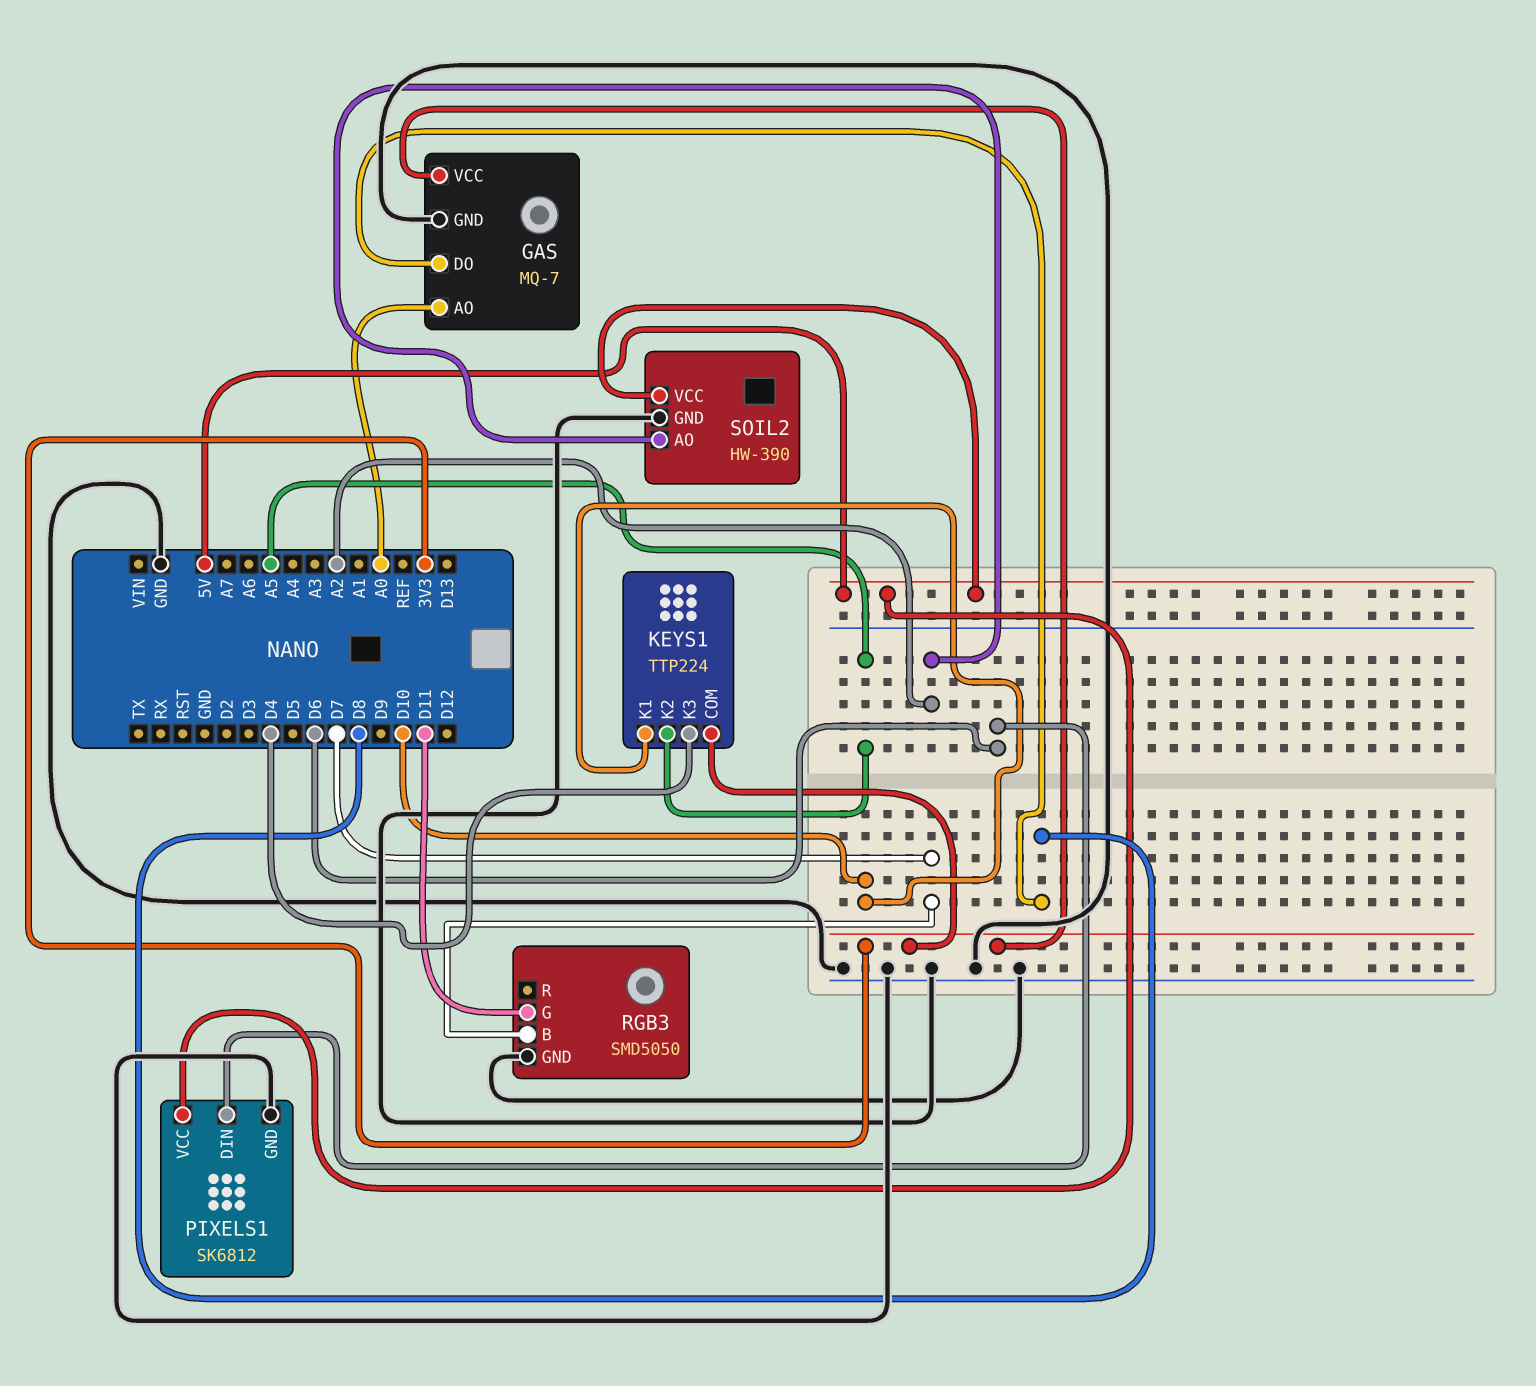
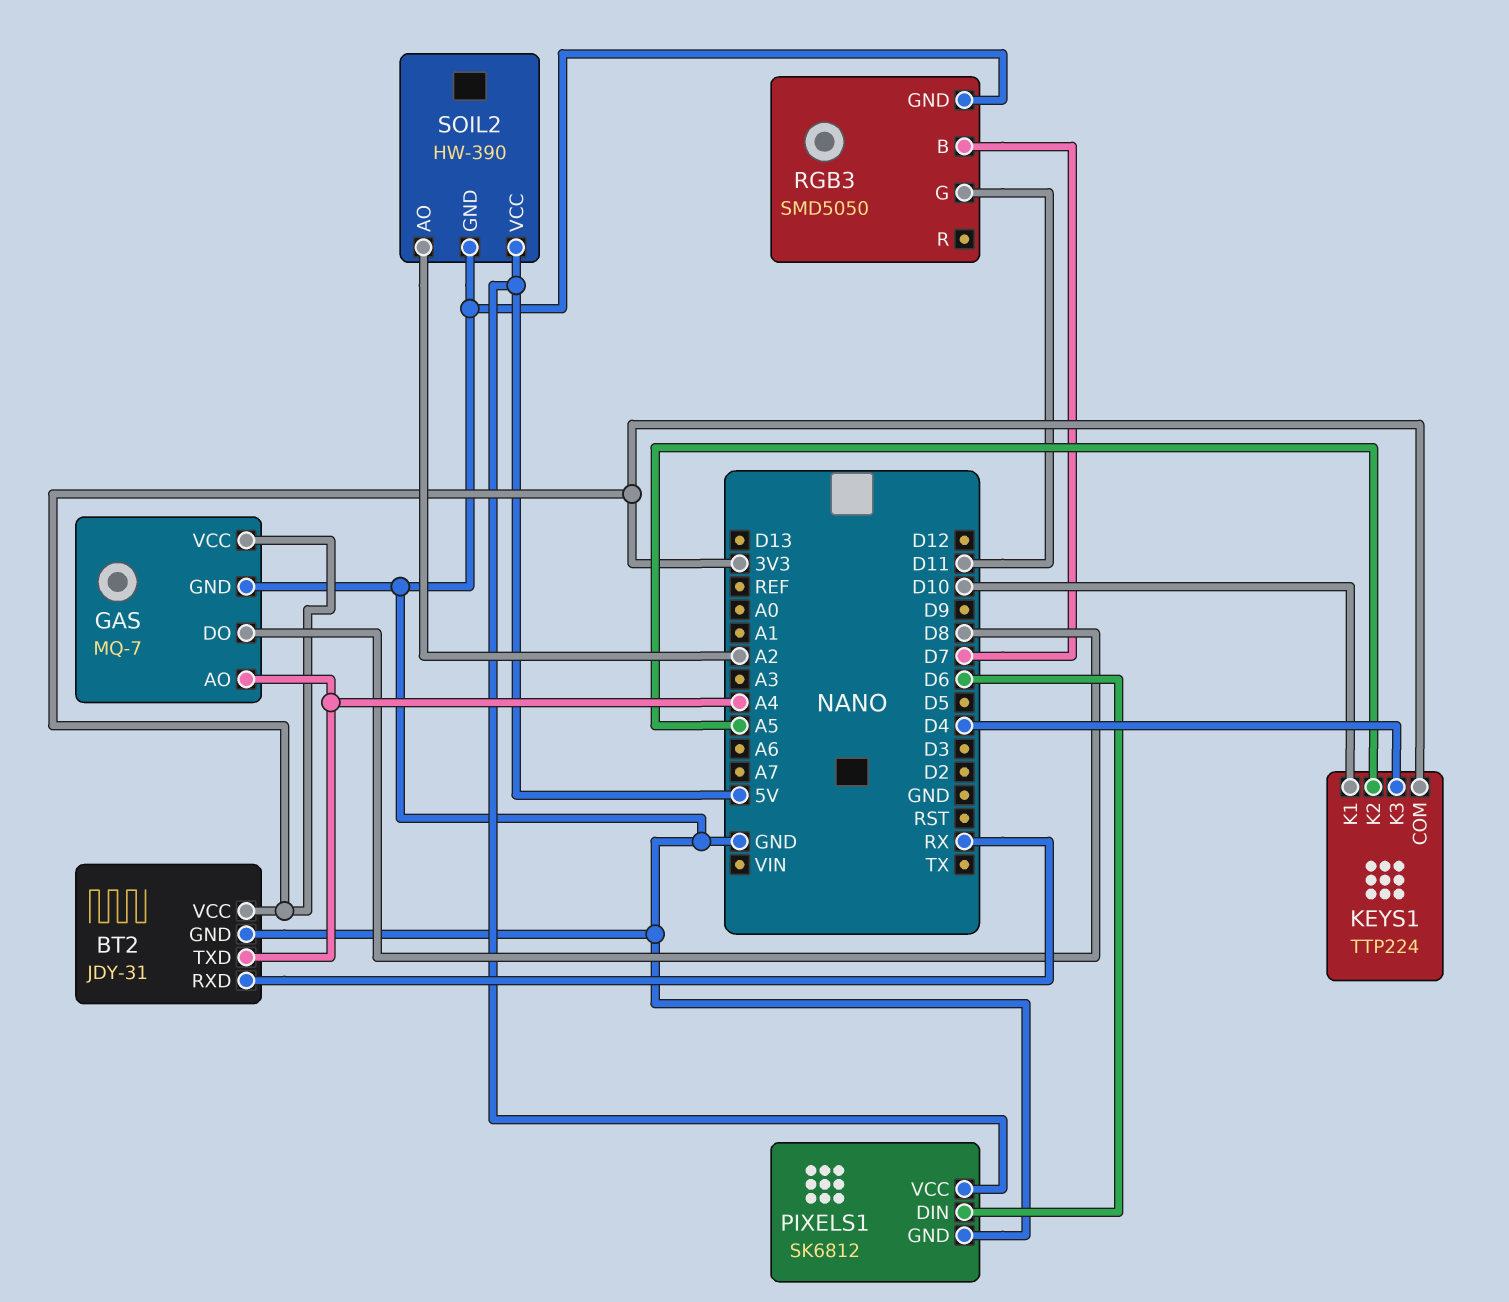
BT2: none -> JDY-31
BT2 pin GND: none -> GND
BT2 pin RXD: none -> RX
BT2 pin TXD: none -> A4
BT2 pin VCC: none -> 3V3
GAS pin AO: A0 -> A4

